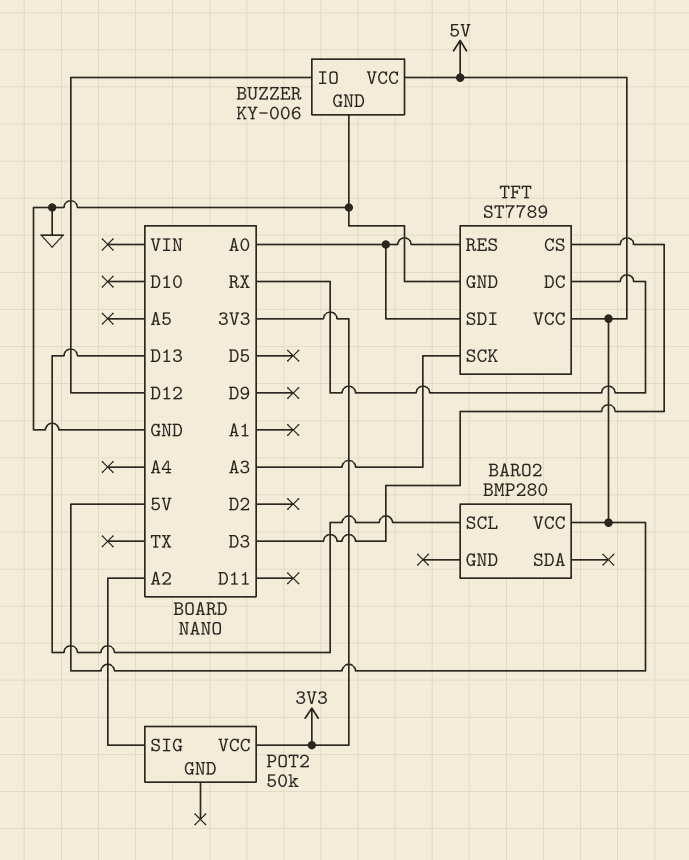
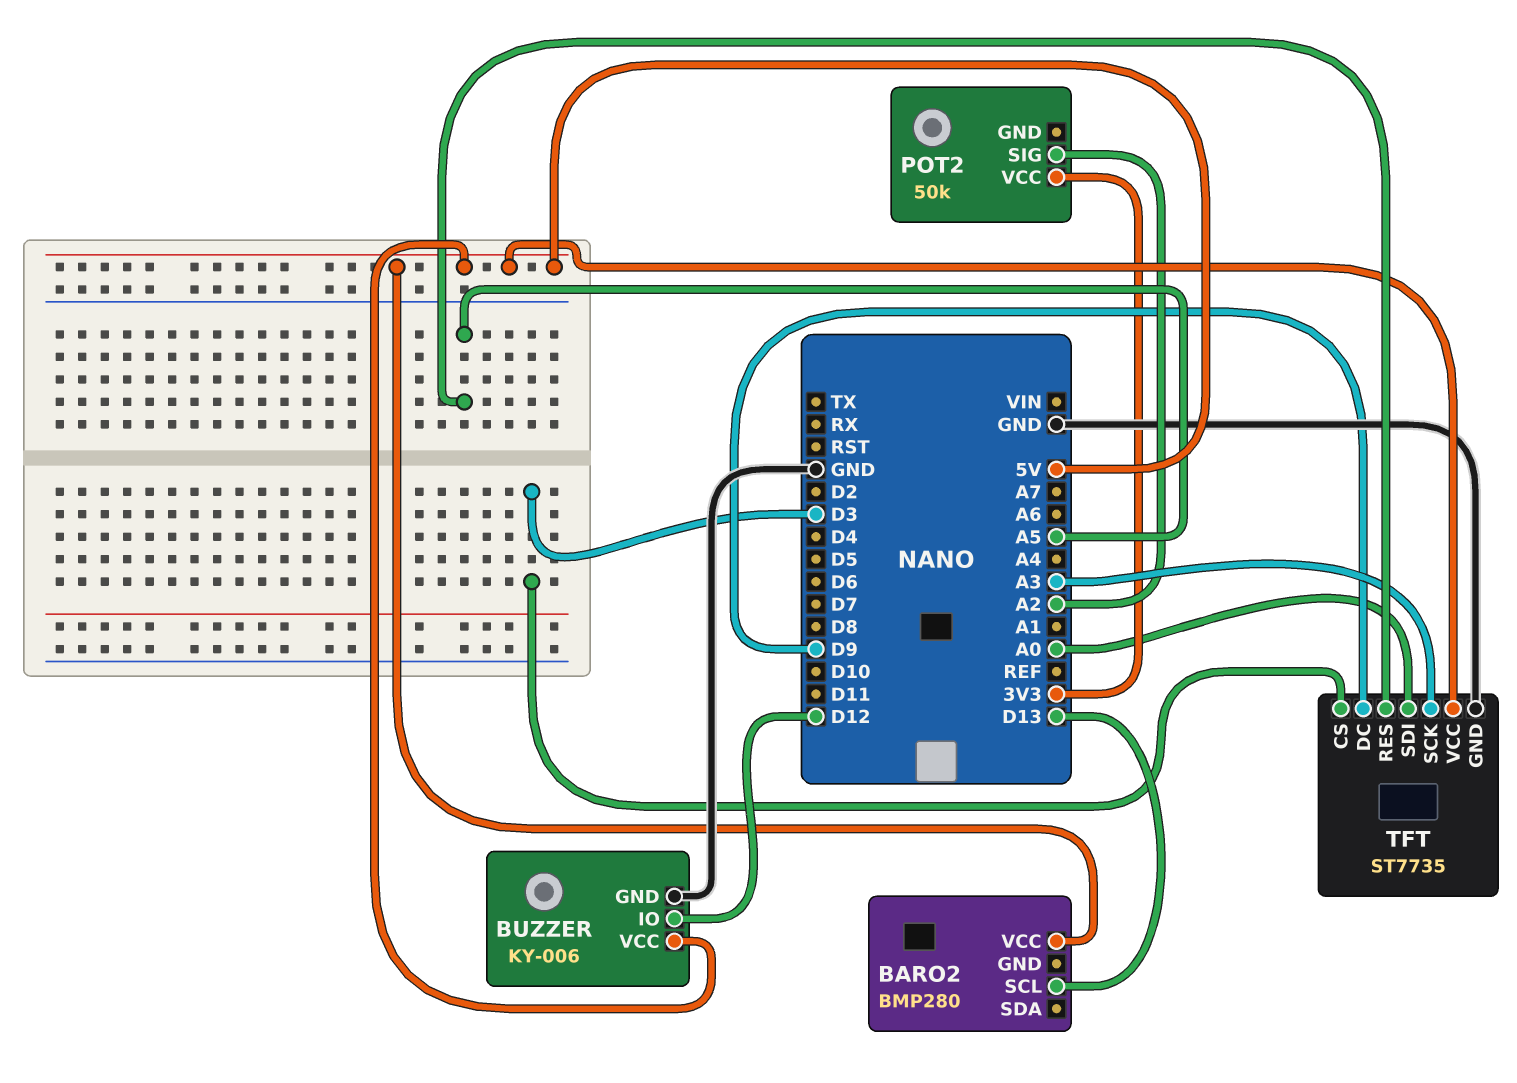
TFT: ST7789 -> ST7735
TFT pin DC: RX -> D9
TFT pin RES: A0 -> A5

